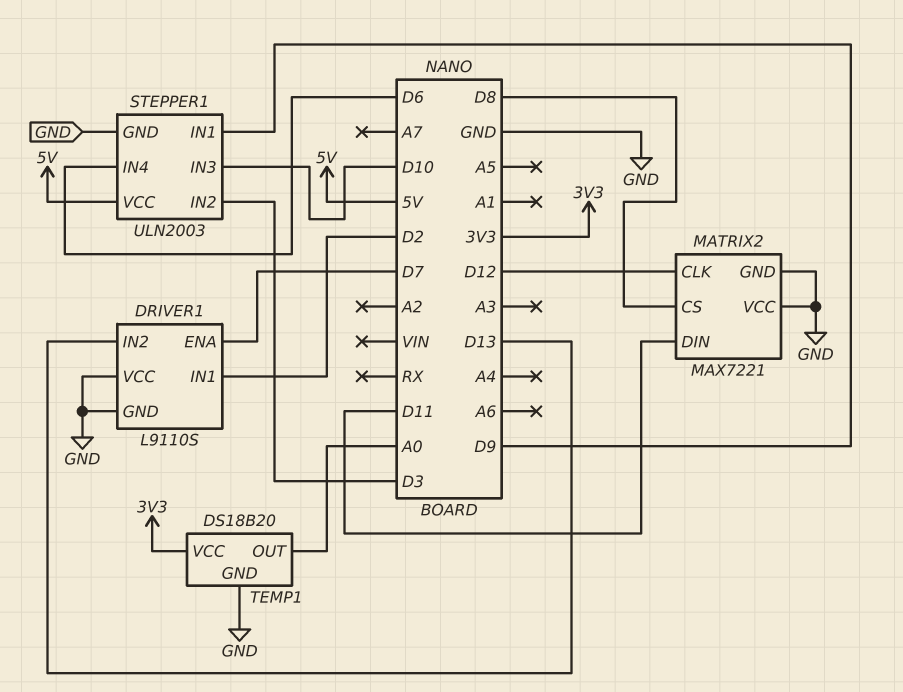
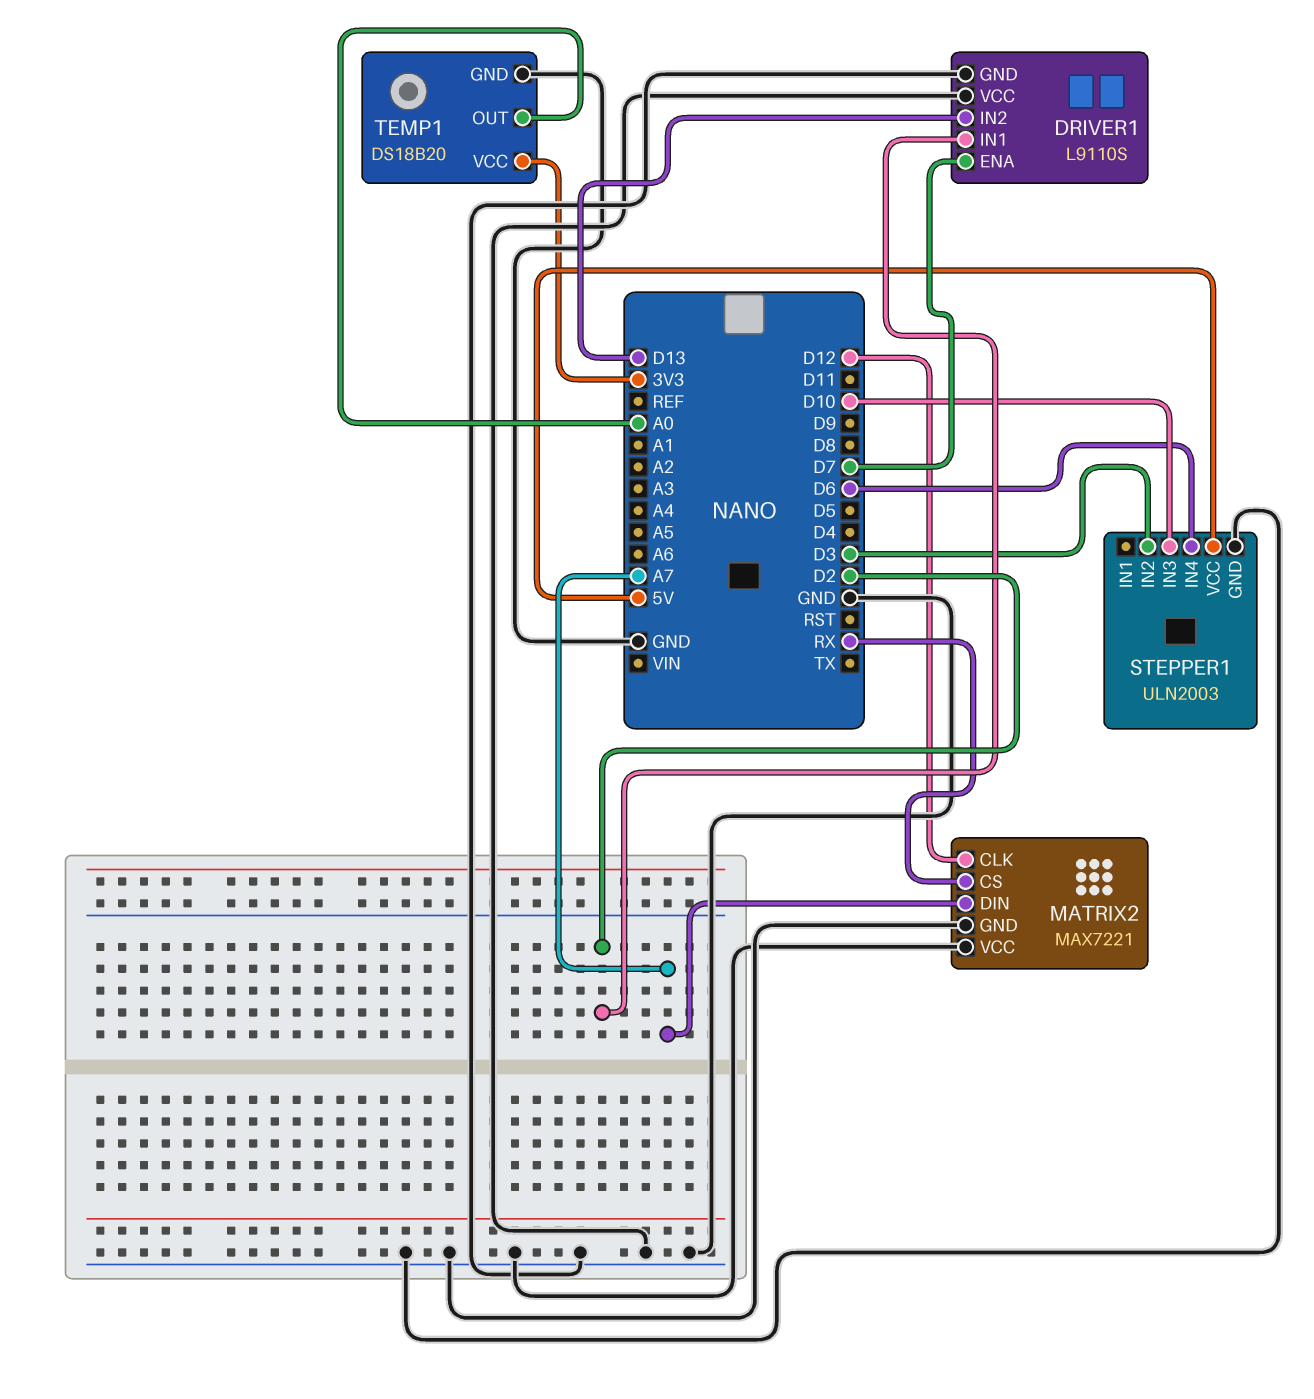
MATRIX2 pin CS: D8 -> RX
MATRIX2 pin DIN: D11 -> A7
STEPPER1 pin IN1: D9 -> none

